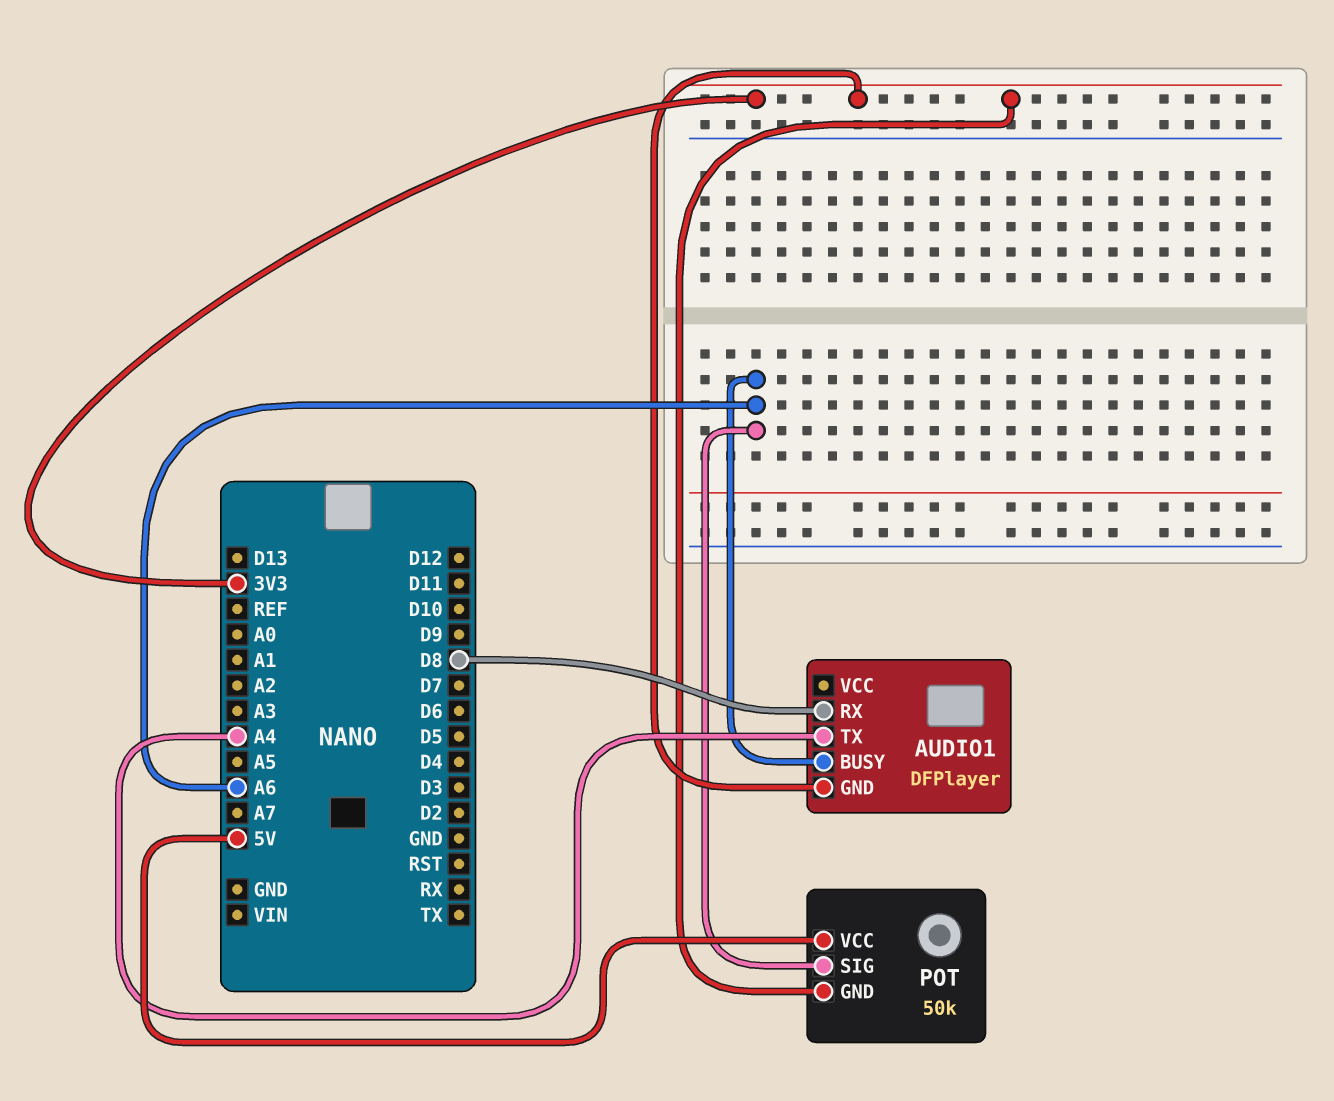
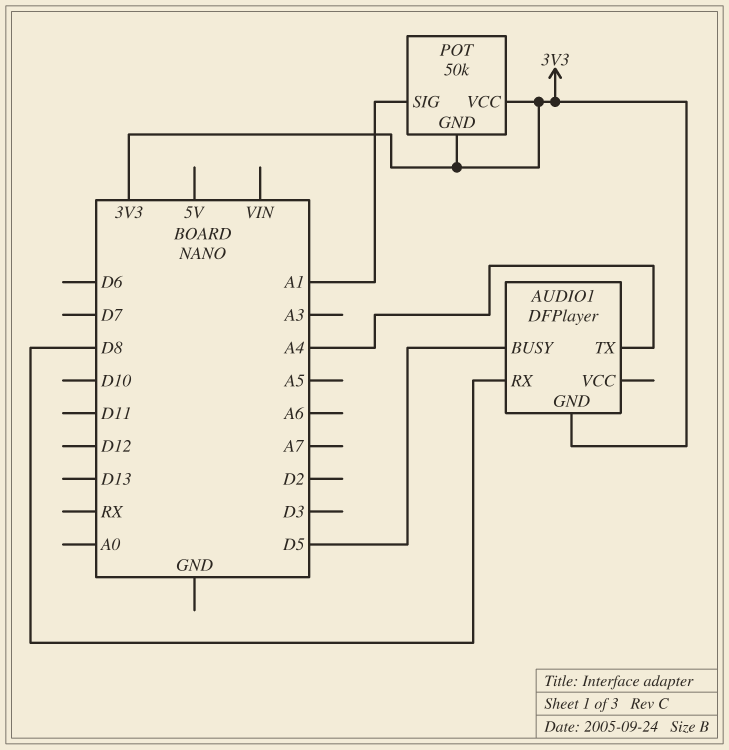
AUDIO1 pin BUSY: A6 -> D5
POT pin SIG: A6 -> A1
POT pin VCC: 5V -> 3V3

